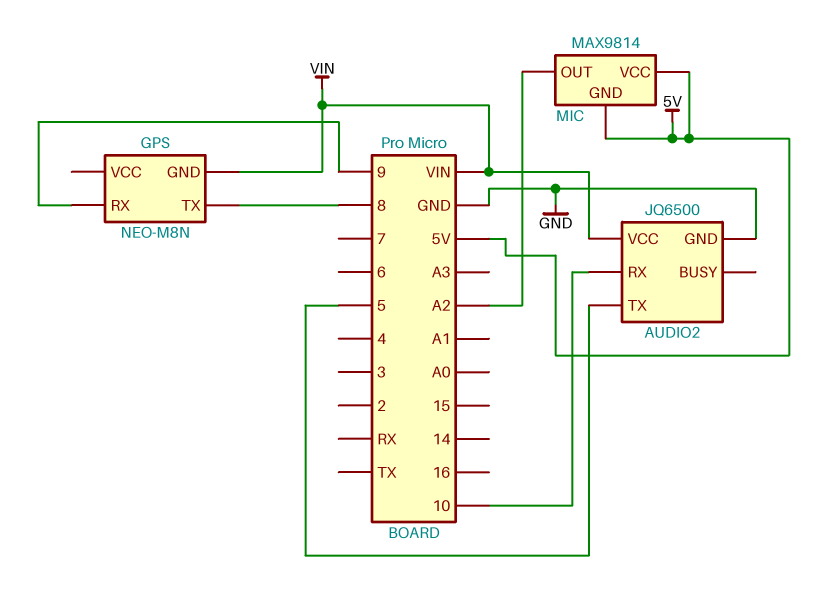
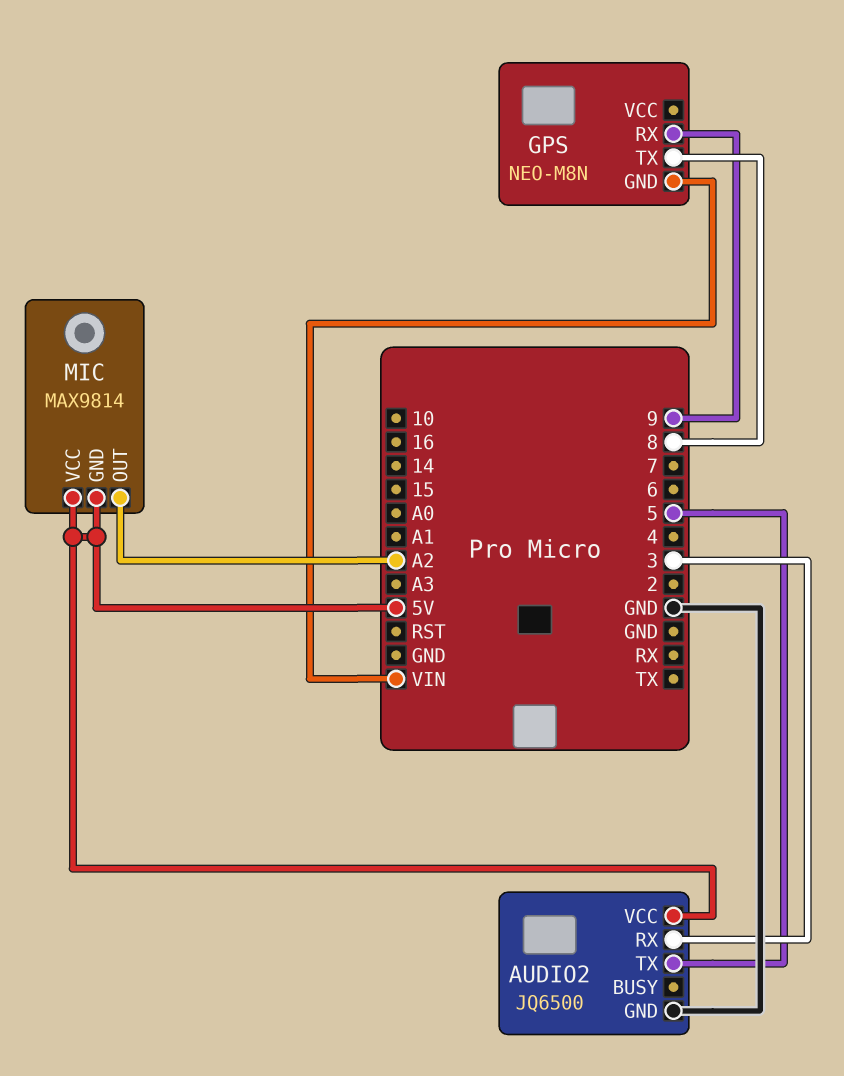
AUDIO2 pin RX: 10 -> 3
AUDIO2 pin VCC: VIN -> 5V

